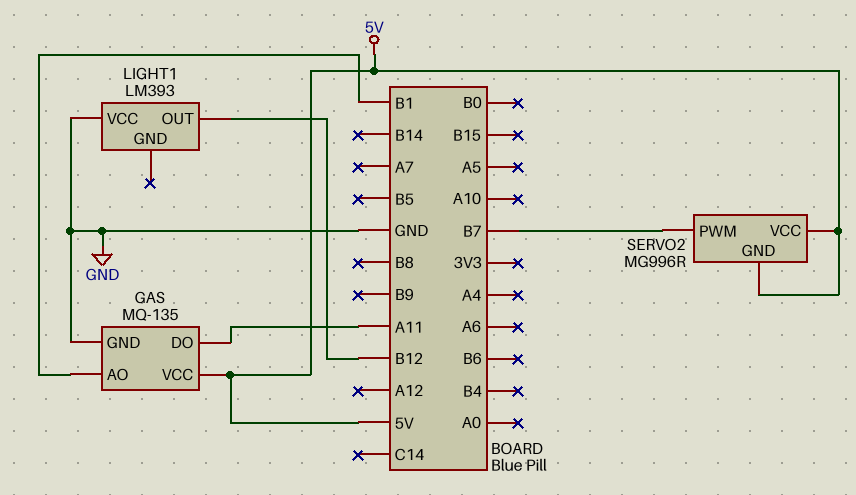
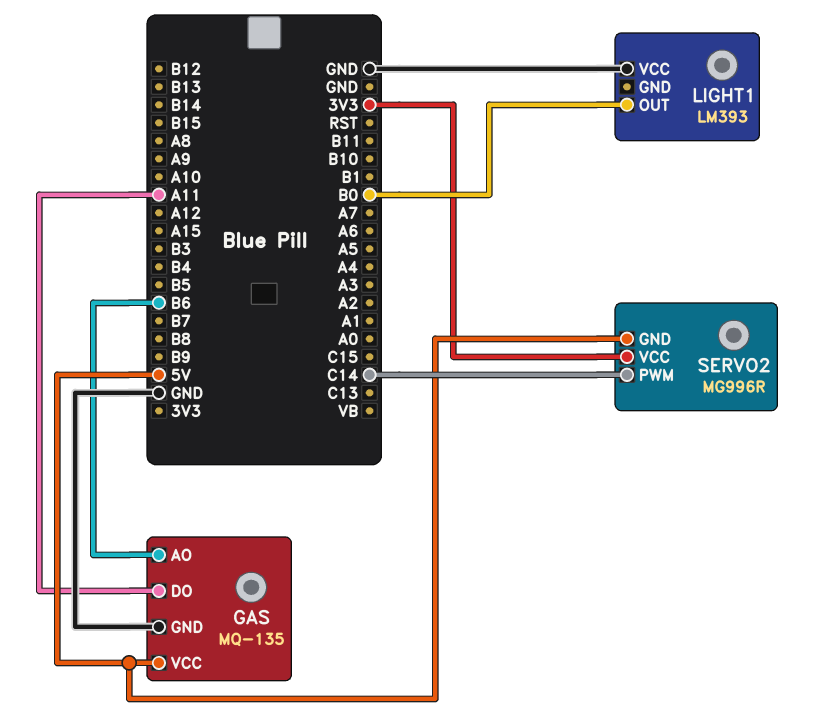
GAS pin AO: B1 -> B6
LIGHT1 pin OUT: B12 -> B0
SERVO2 pin PWM: B7 -> C14
SERVO2 pin VCC: 5V -> 3V3

